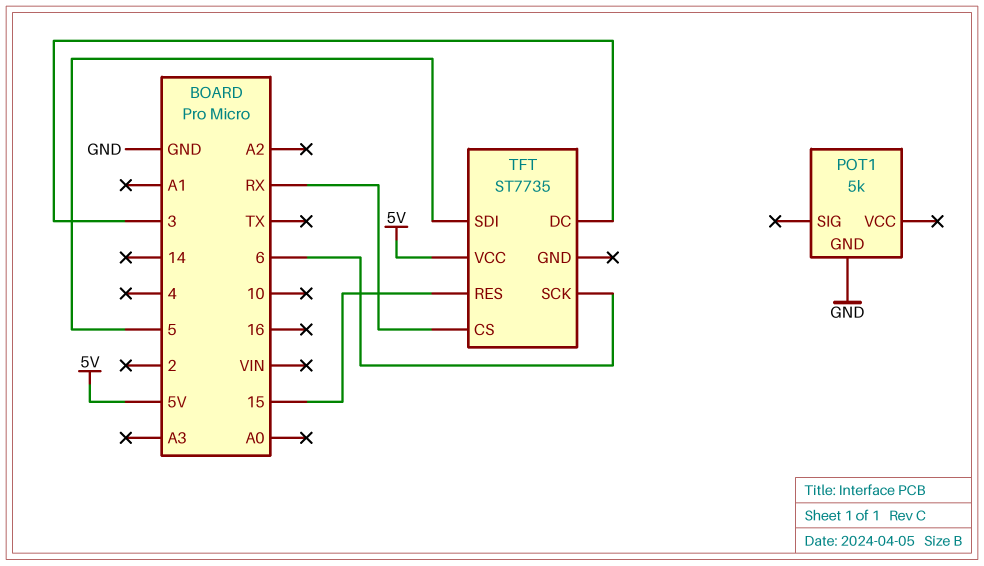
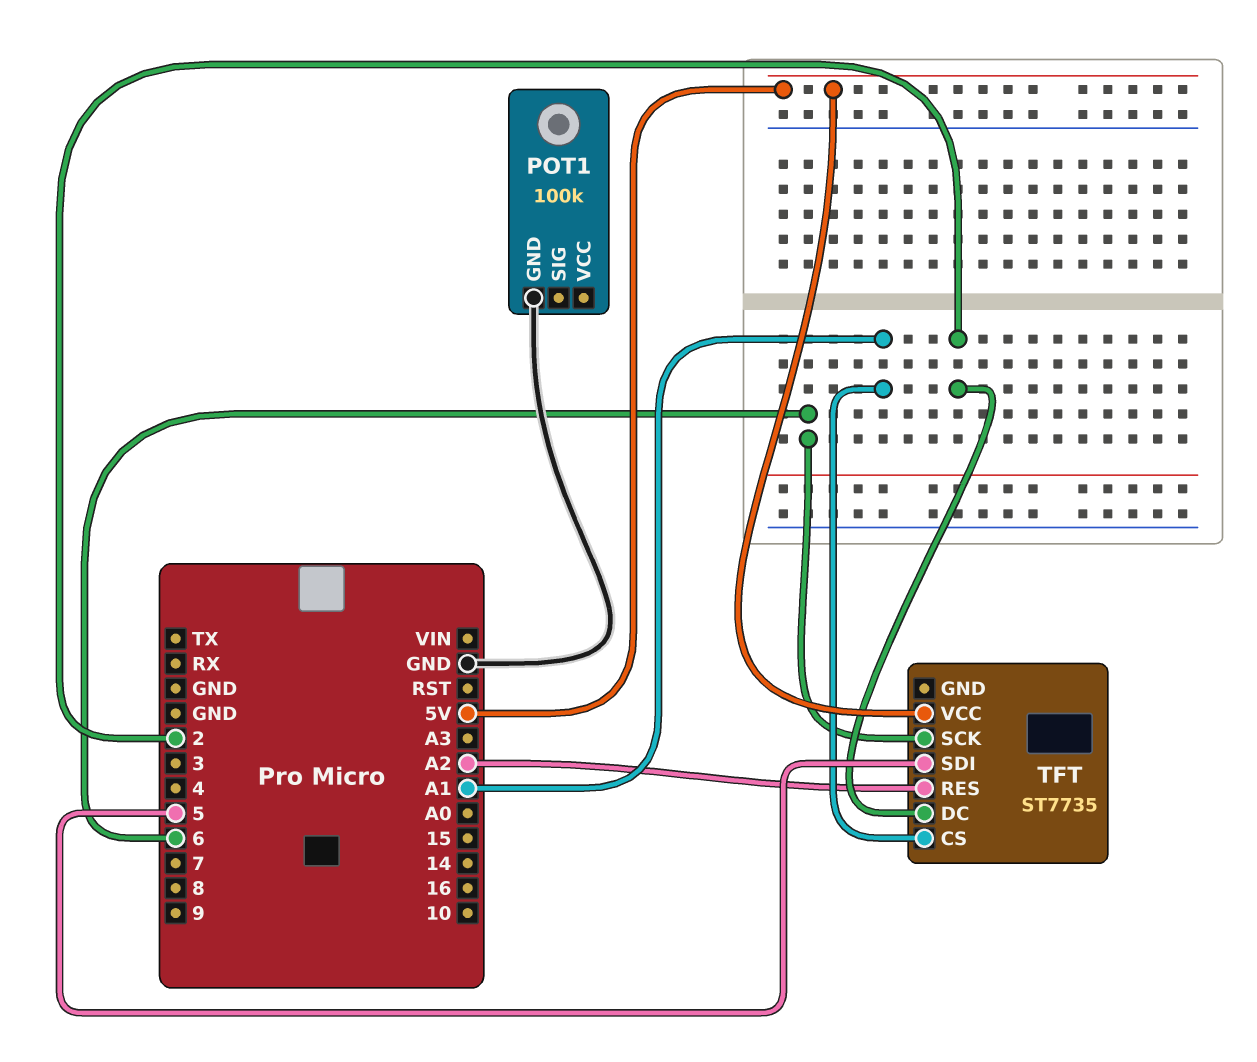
POT1: 5k -> 100k
TFT pin CS: RX -> A1
TFT pin DC: 3 -> 2
TFT pin RES: 15 -> A2

